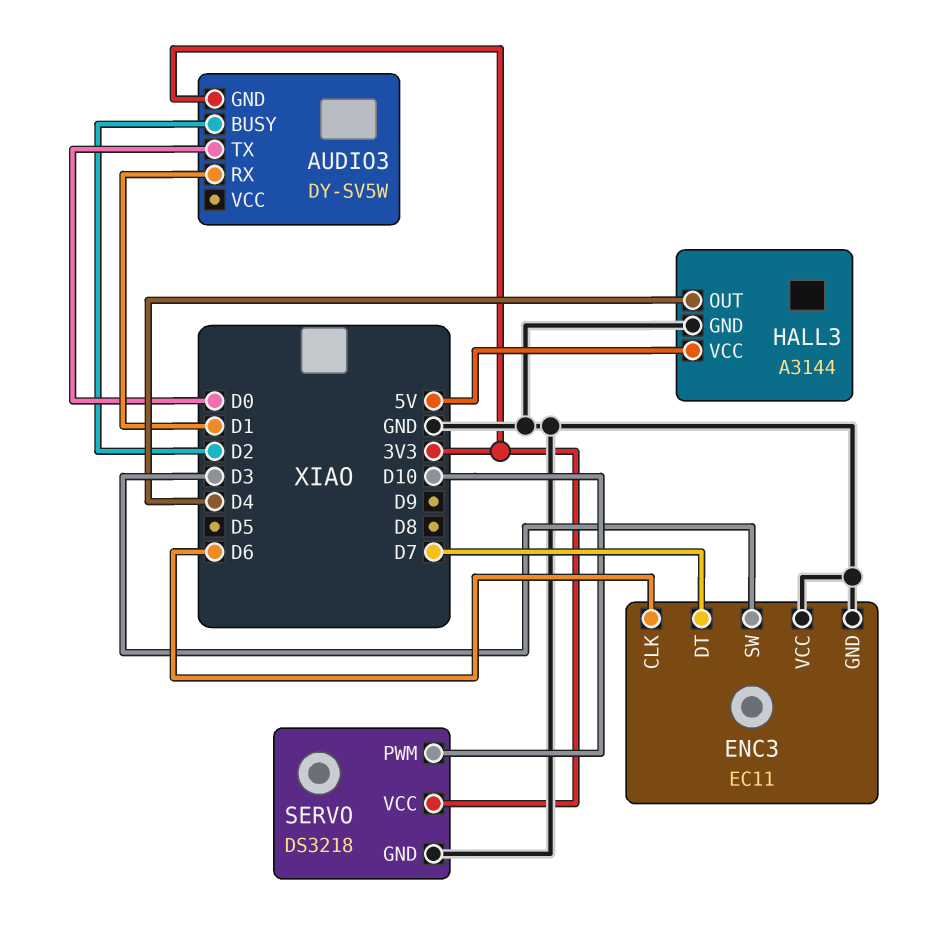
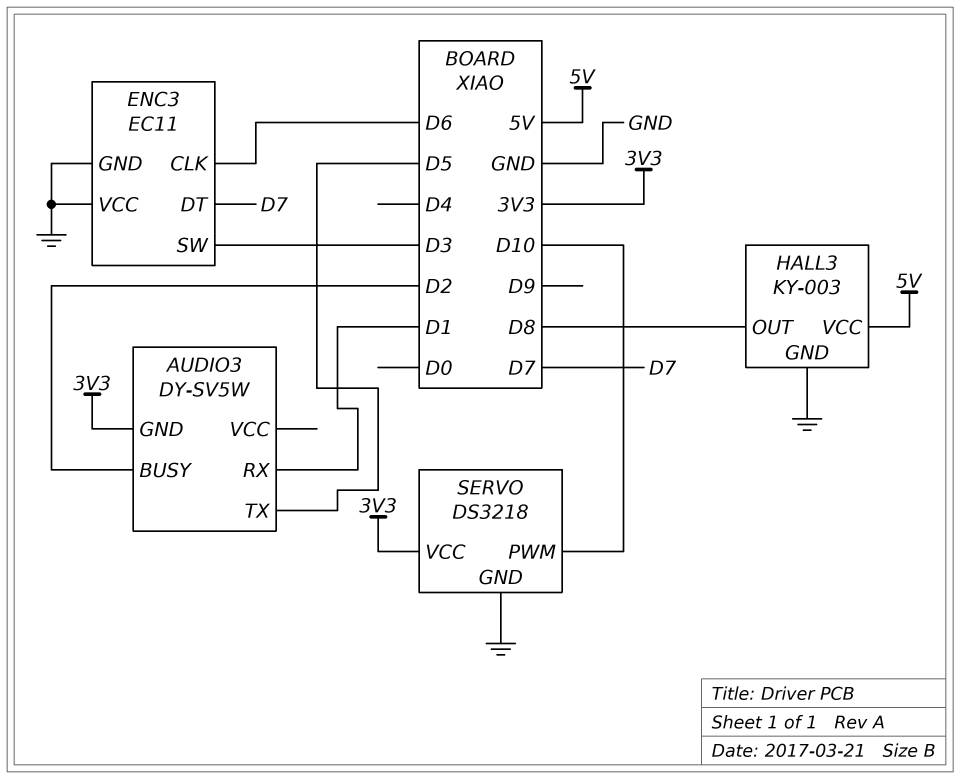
AUDIO3 pin TX: D0 -> D5
HALL3: A3144 -> KY-003
HALL3 pin OUT: D4 -> D8

